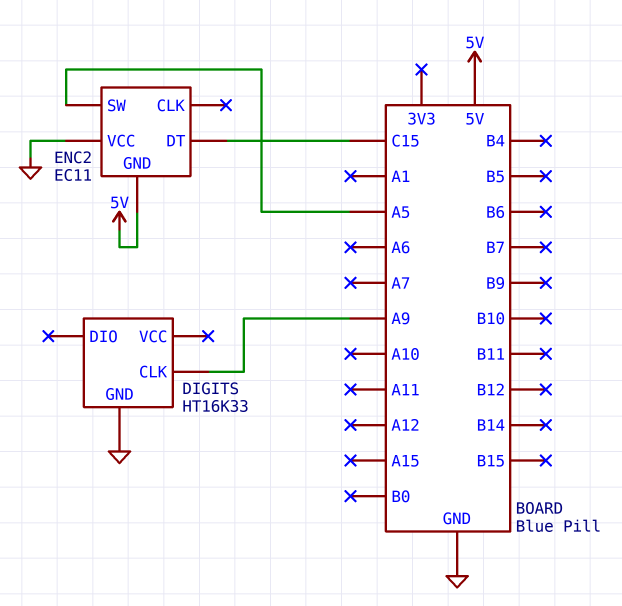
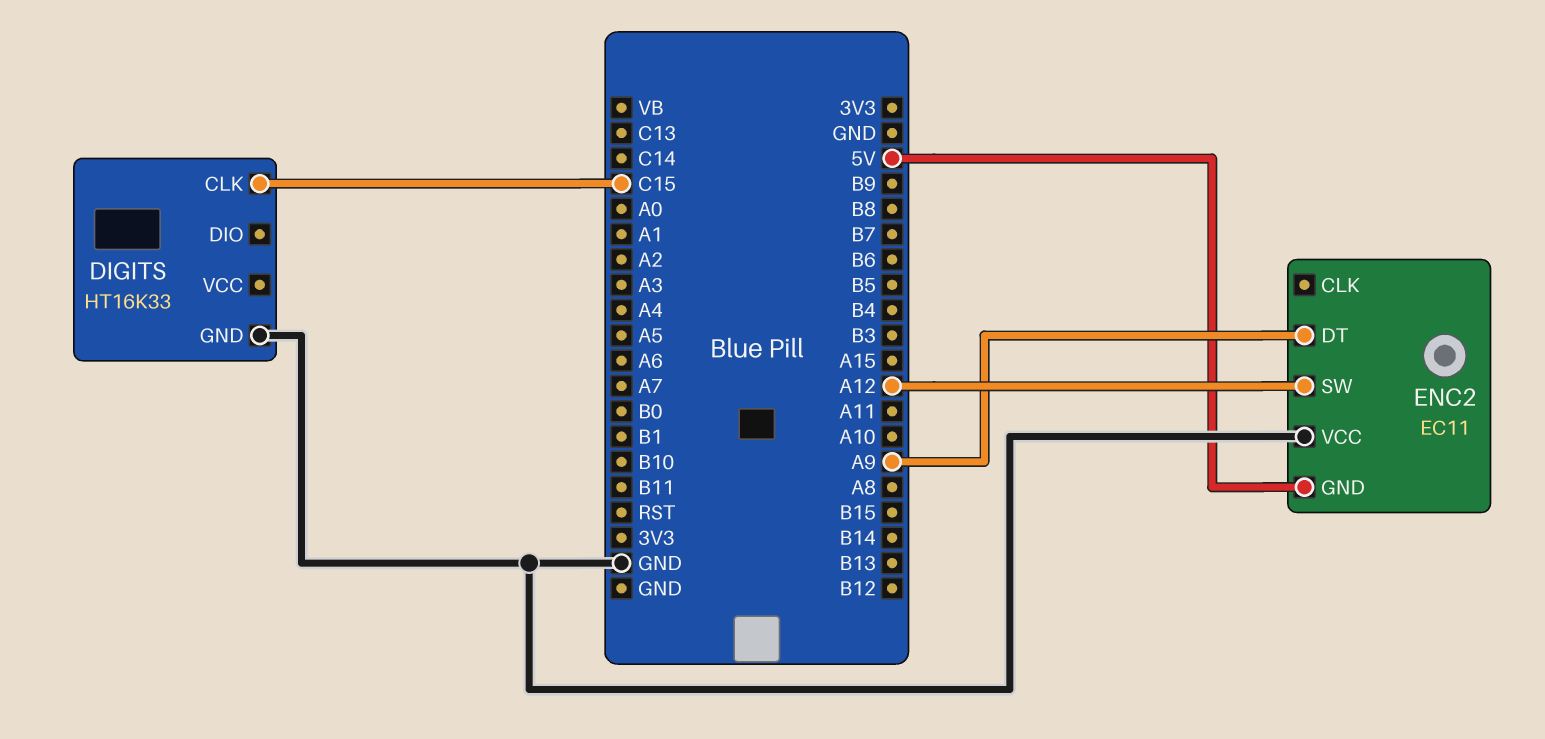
DIGITS pin CLK: A9 -> C15
ENC2 pin DT: C15 -> A9
ENC2 pin SW: A5 -> A12

